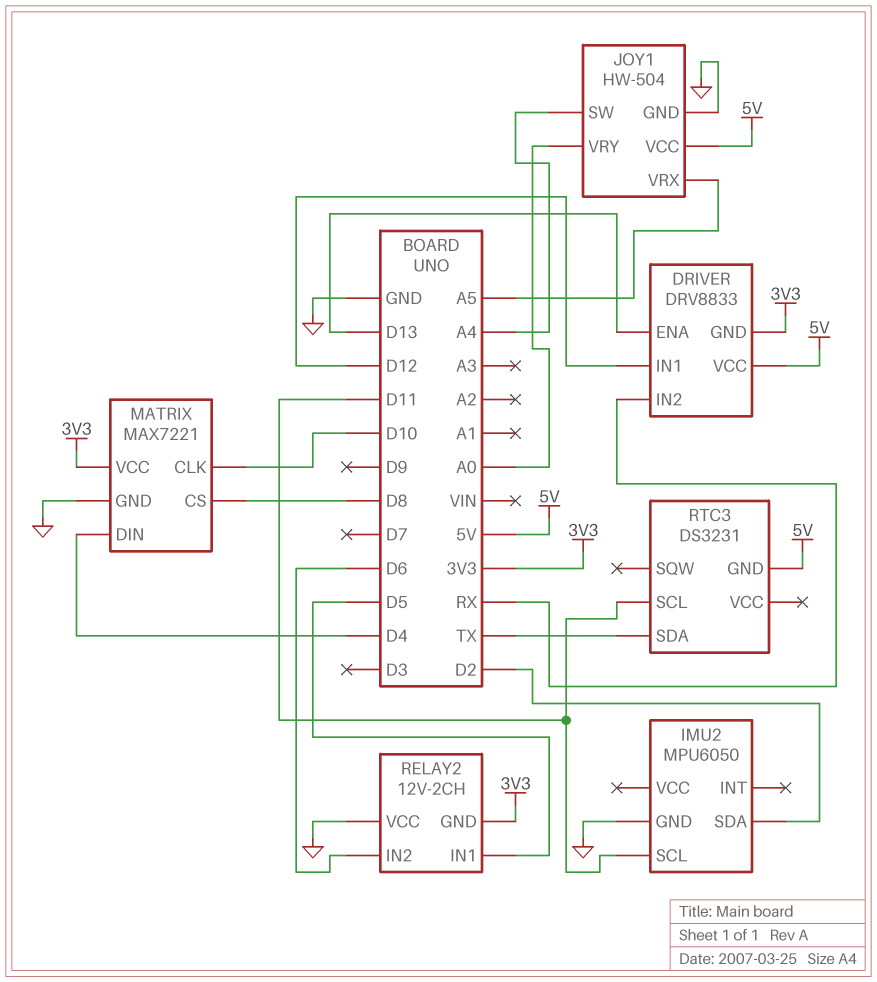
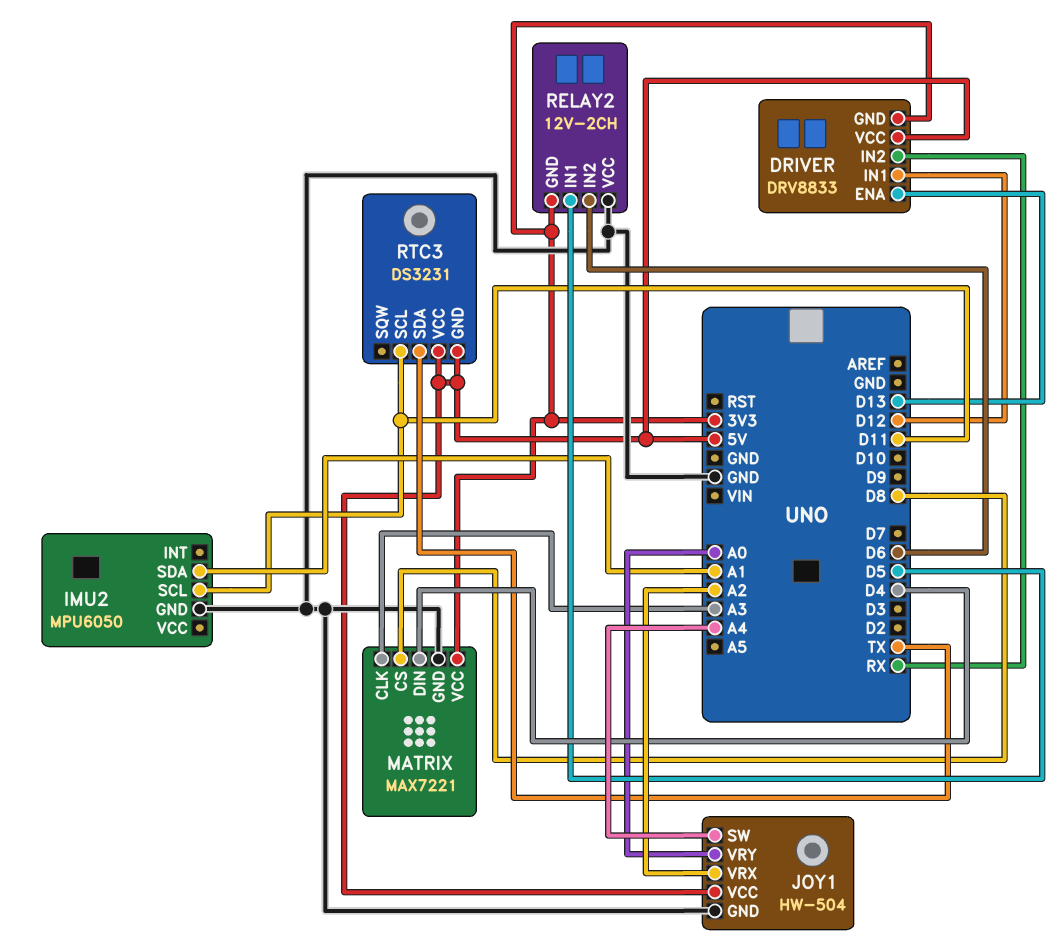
IMU2 pin SDA: D2 -> A1
JOY1 pin VRX: A5 -> A2
MATRIX pin CLK: D10 -> A3
RTC3 pin VCC: none -> 5V

